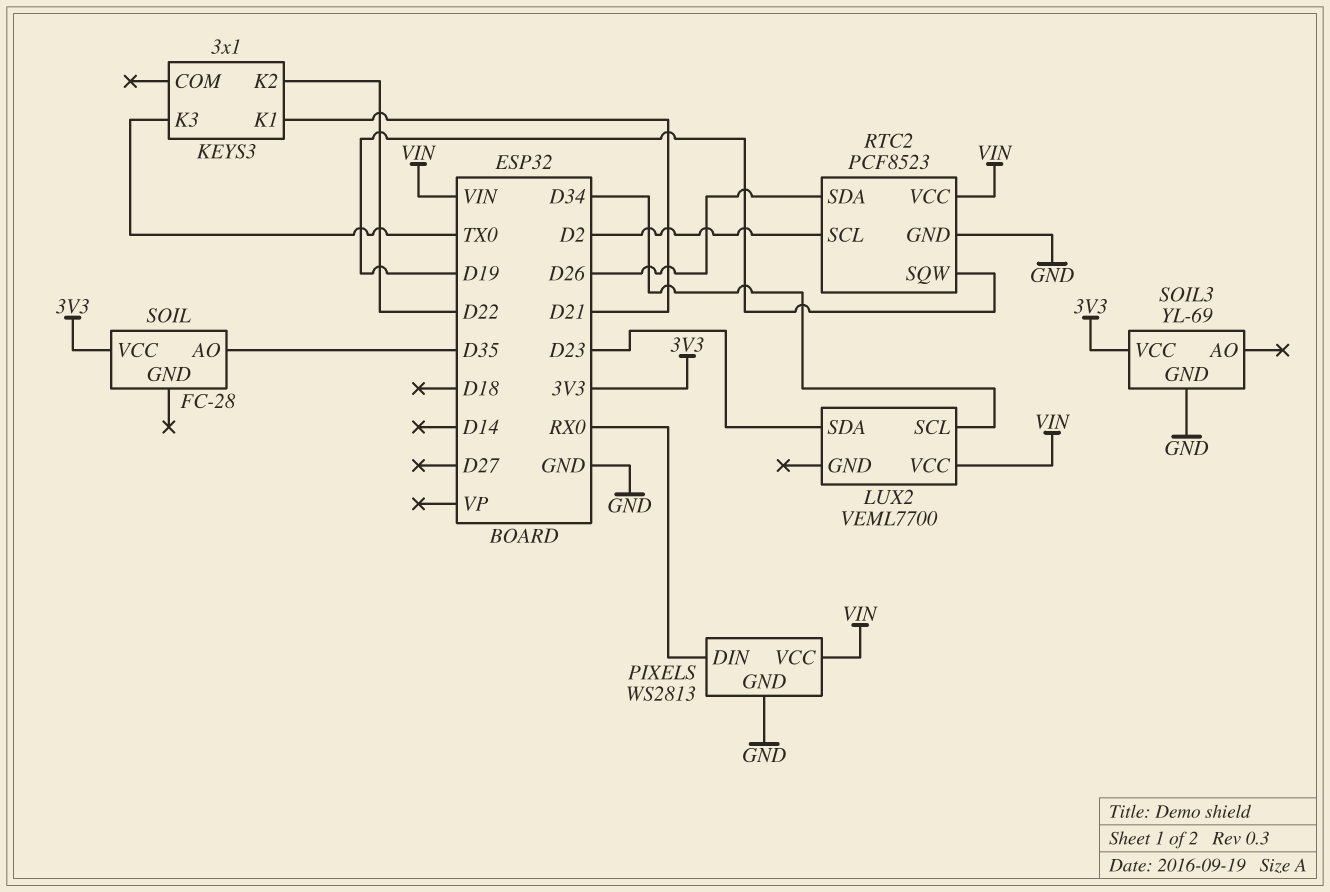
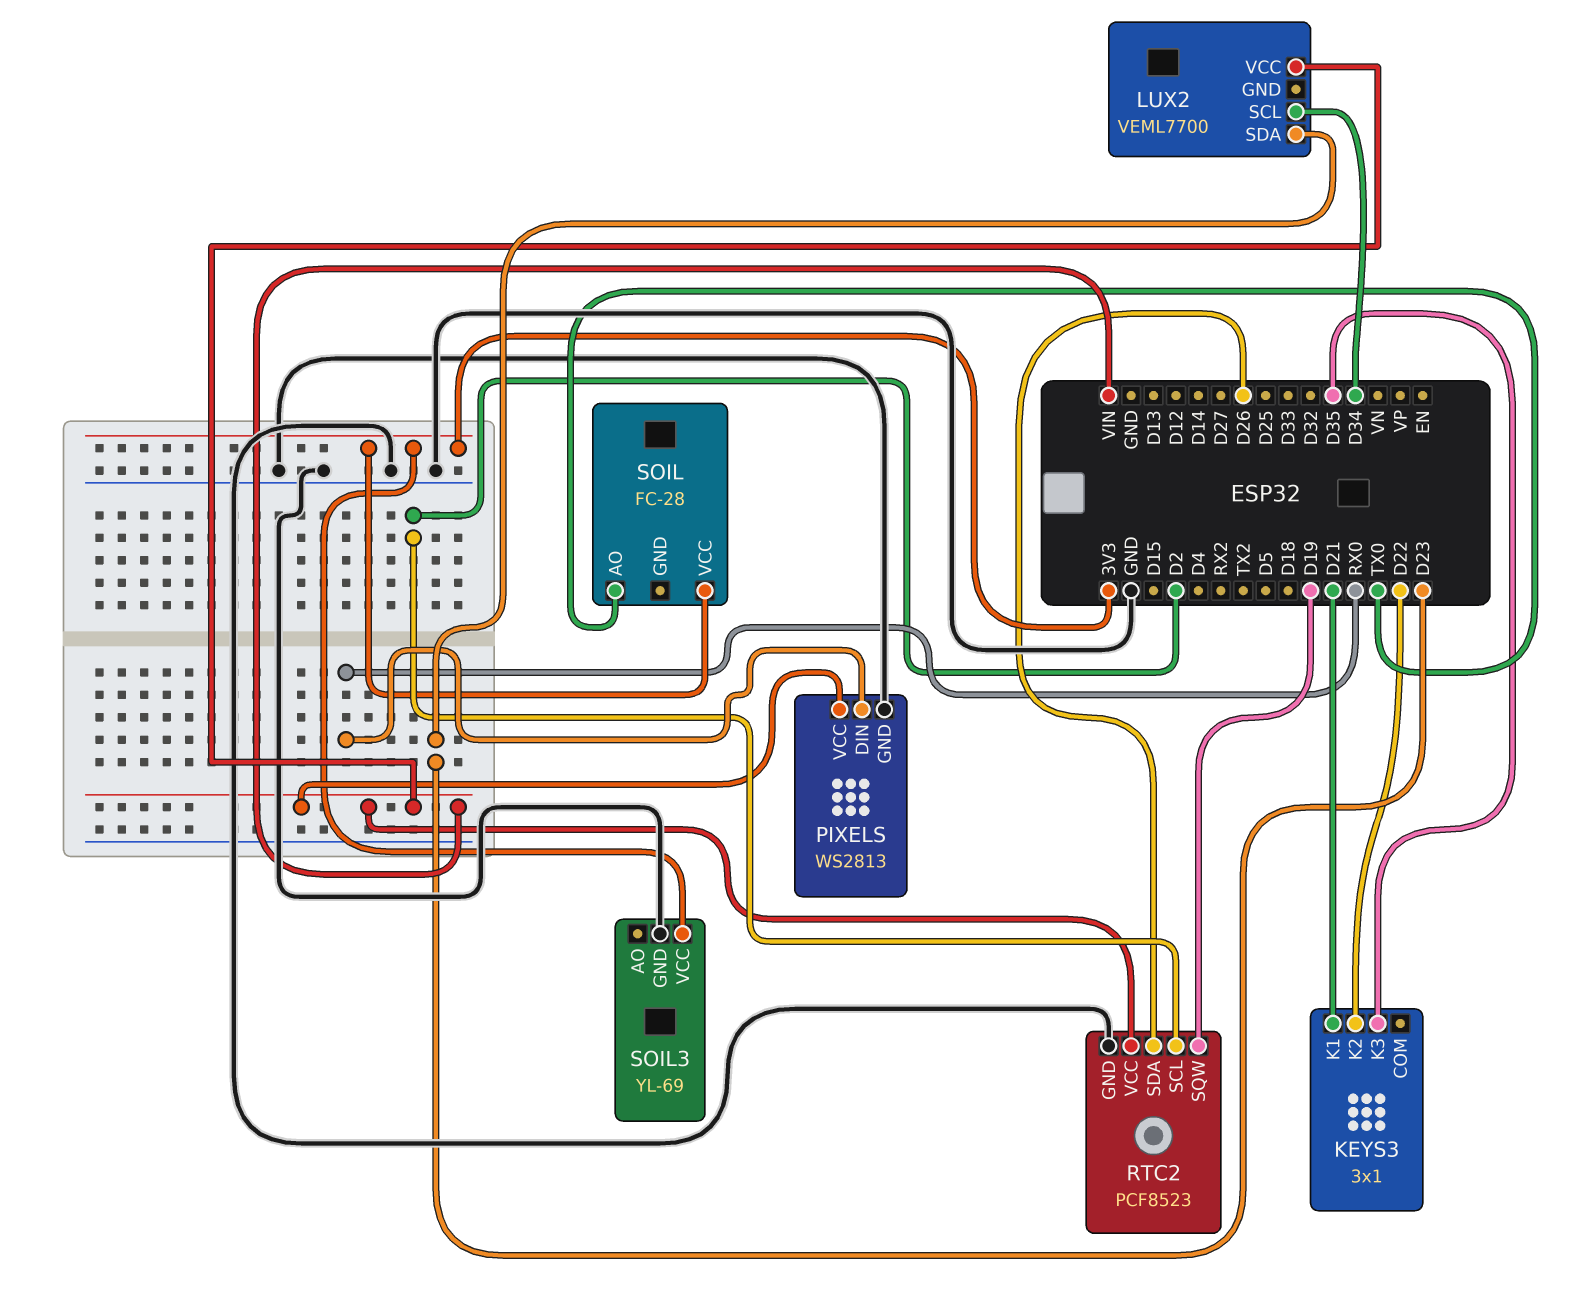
KEYS3 pin K3: TX0 -> D35
SOIL pin AO: D35 -> TX0

